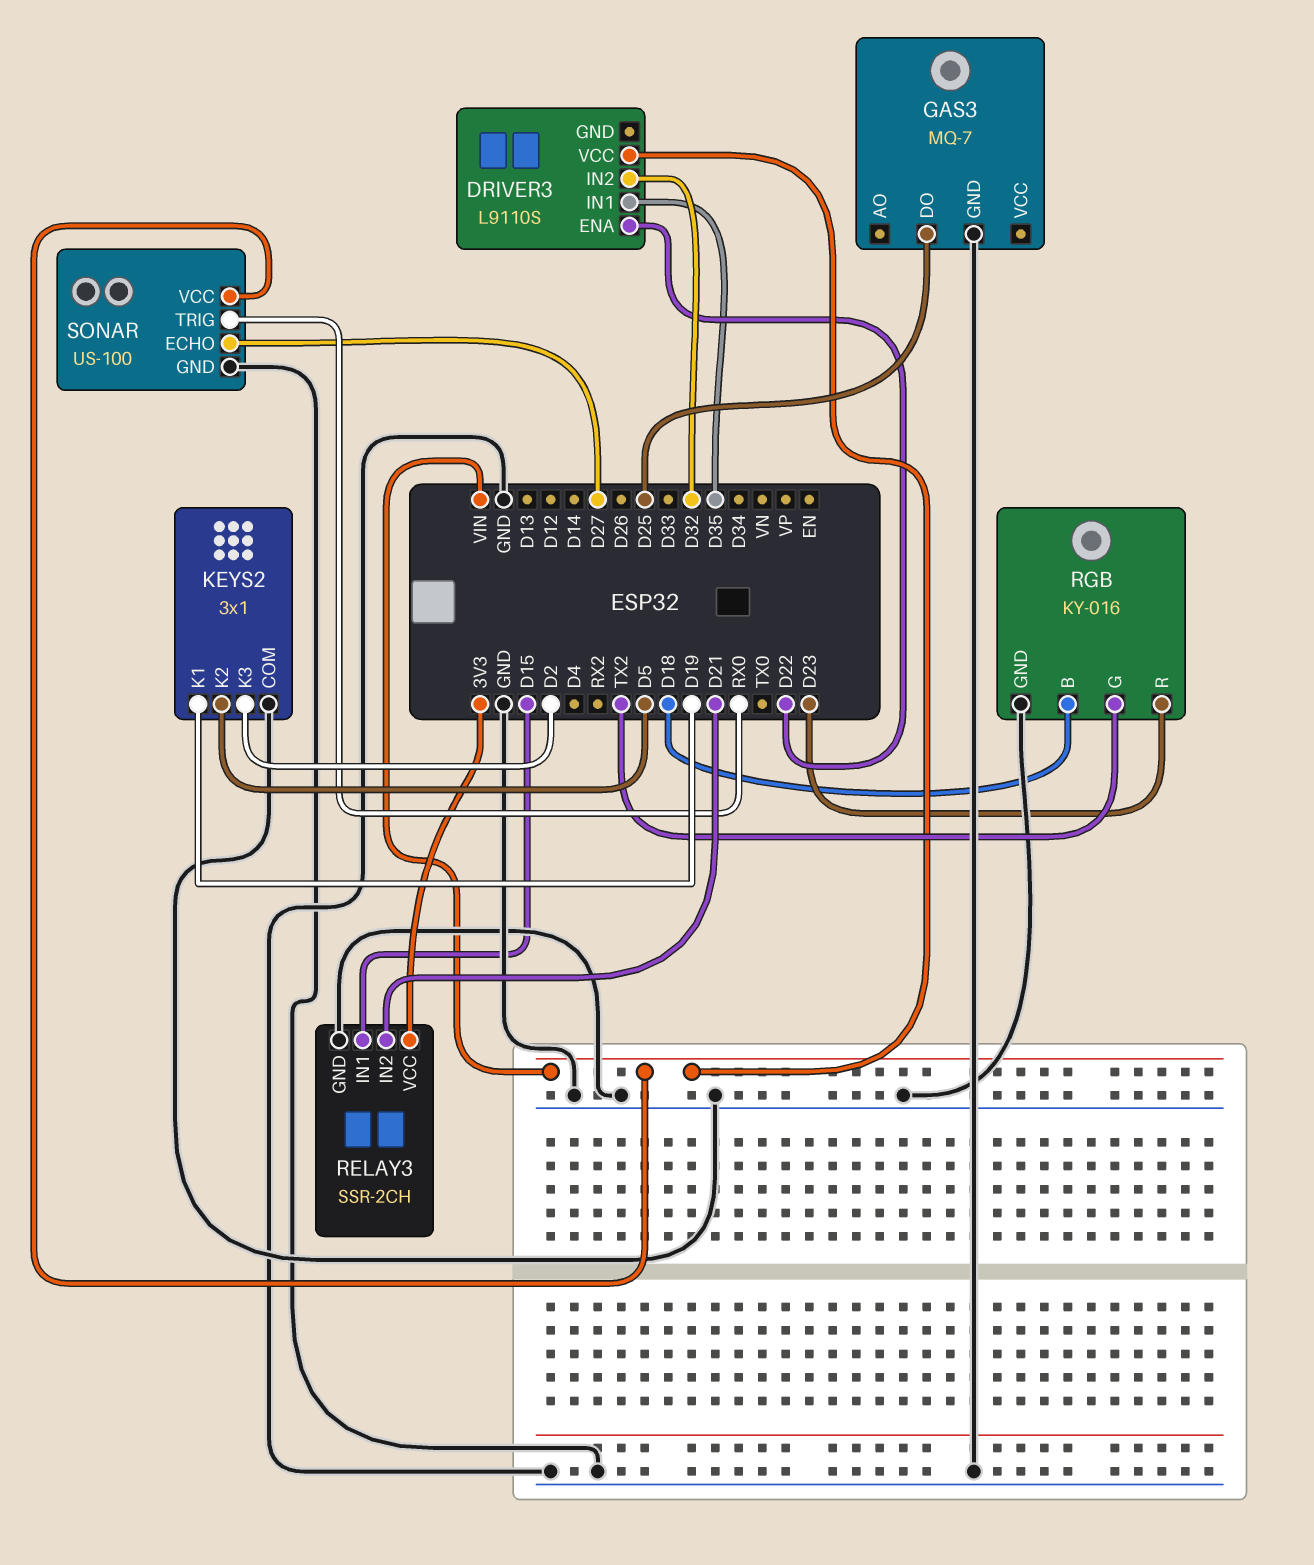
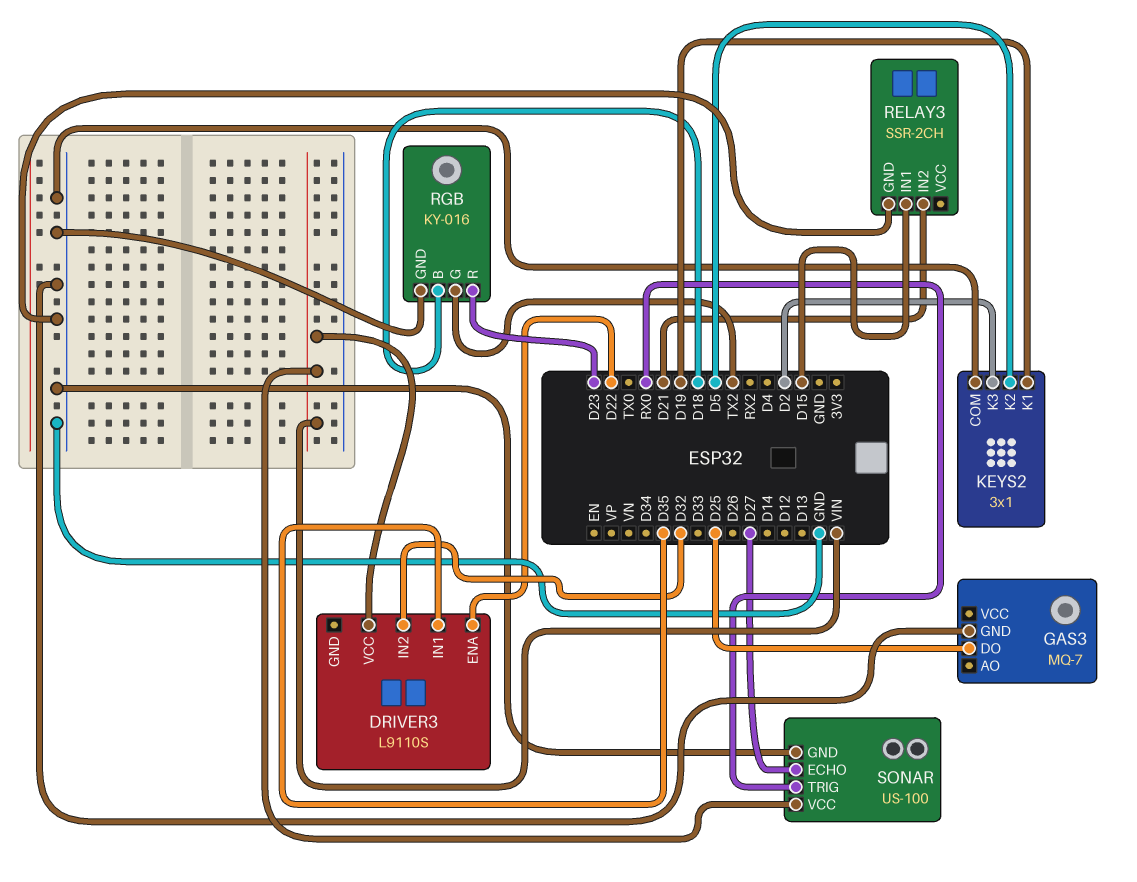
RELAY3 pin VCC: 3V3 -> none

